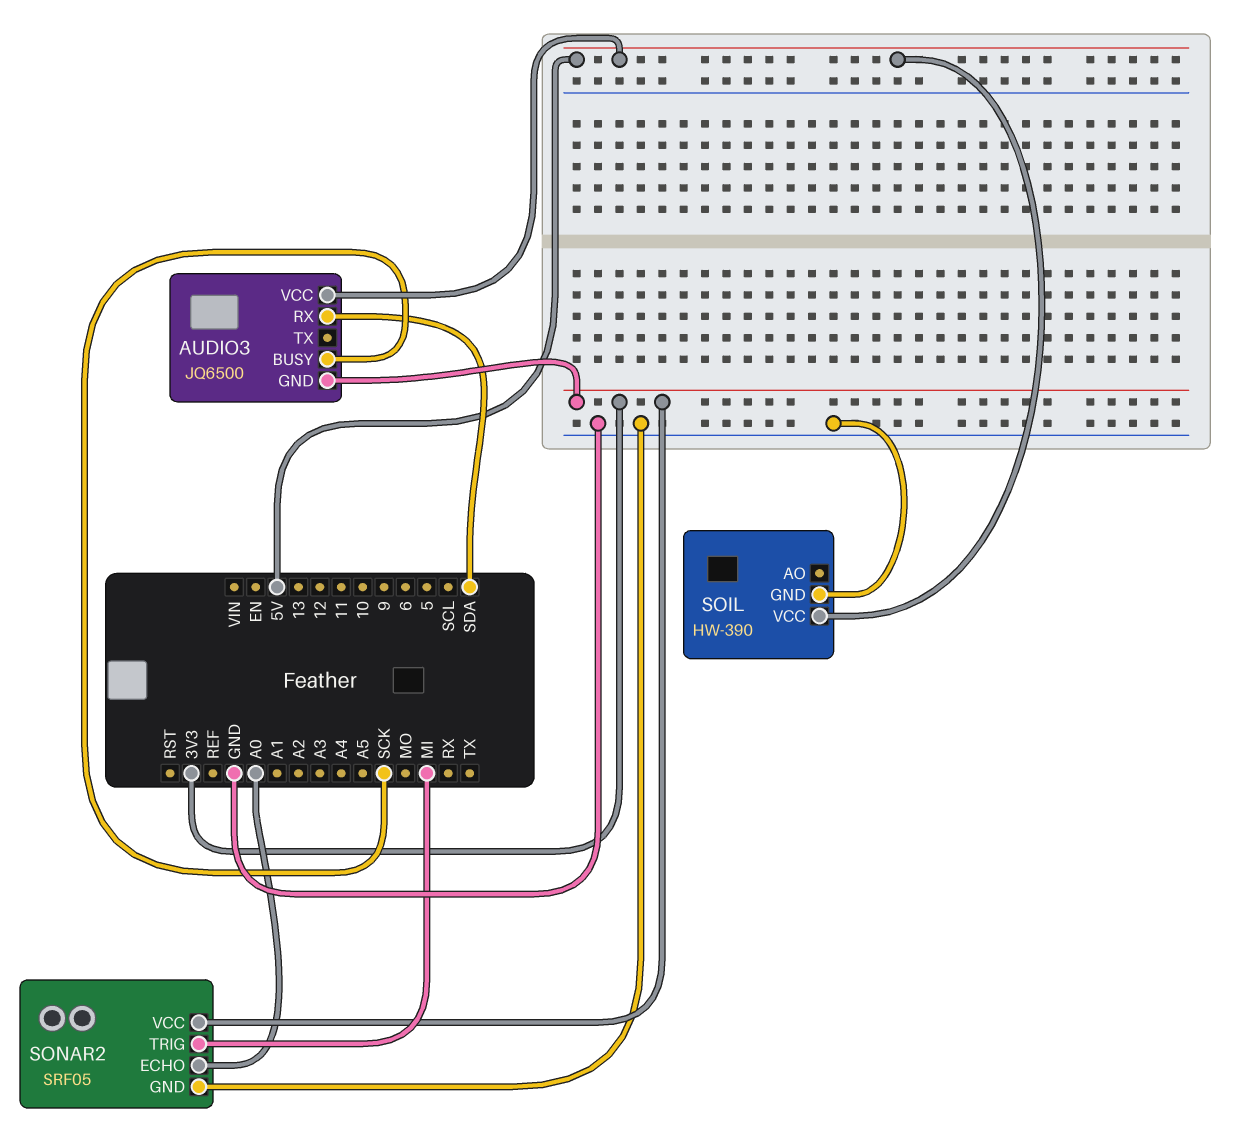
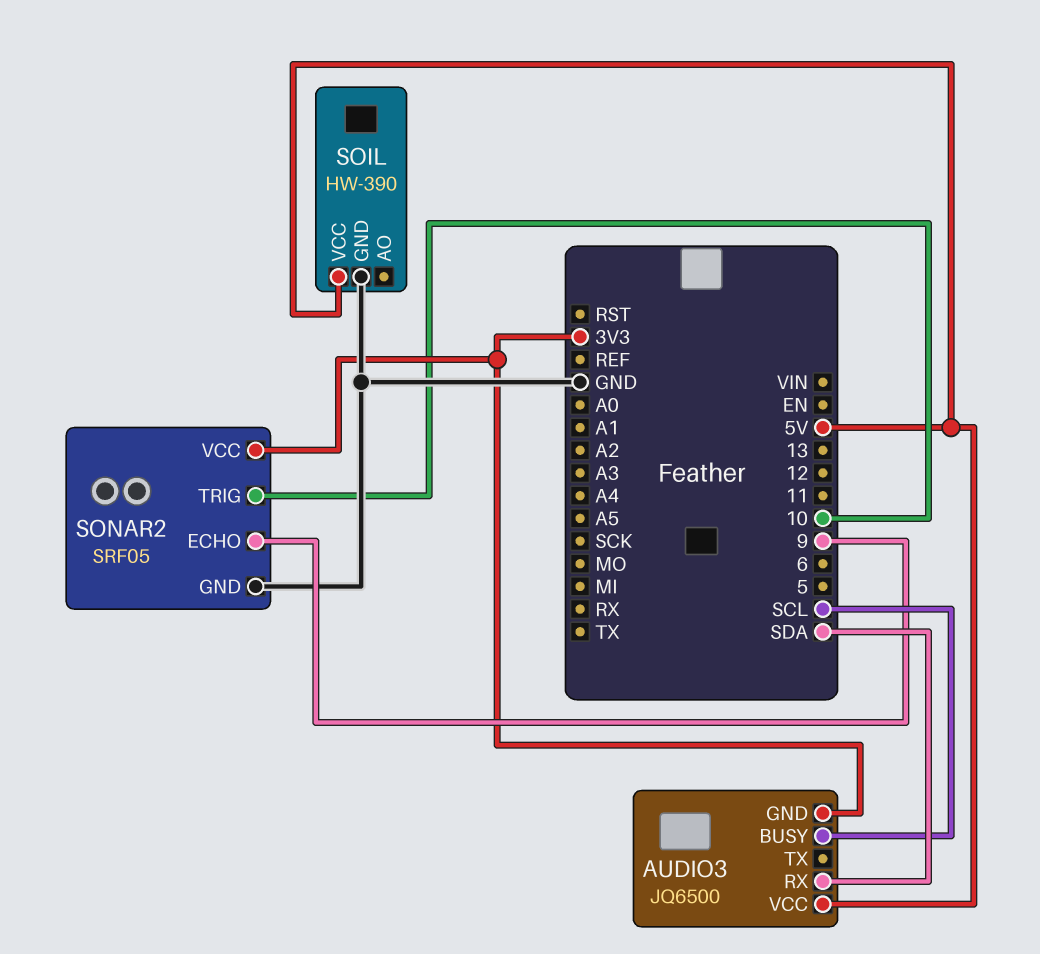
AUDIO3 pin BUSY: SCK -> SCL
SONAR2 pin ECHO: A0 -> 9
SONAR2 pin TRIG: MI -> 10

